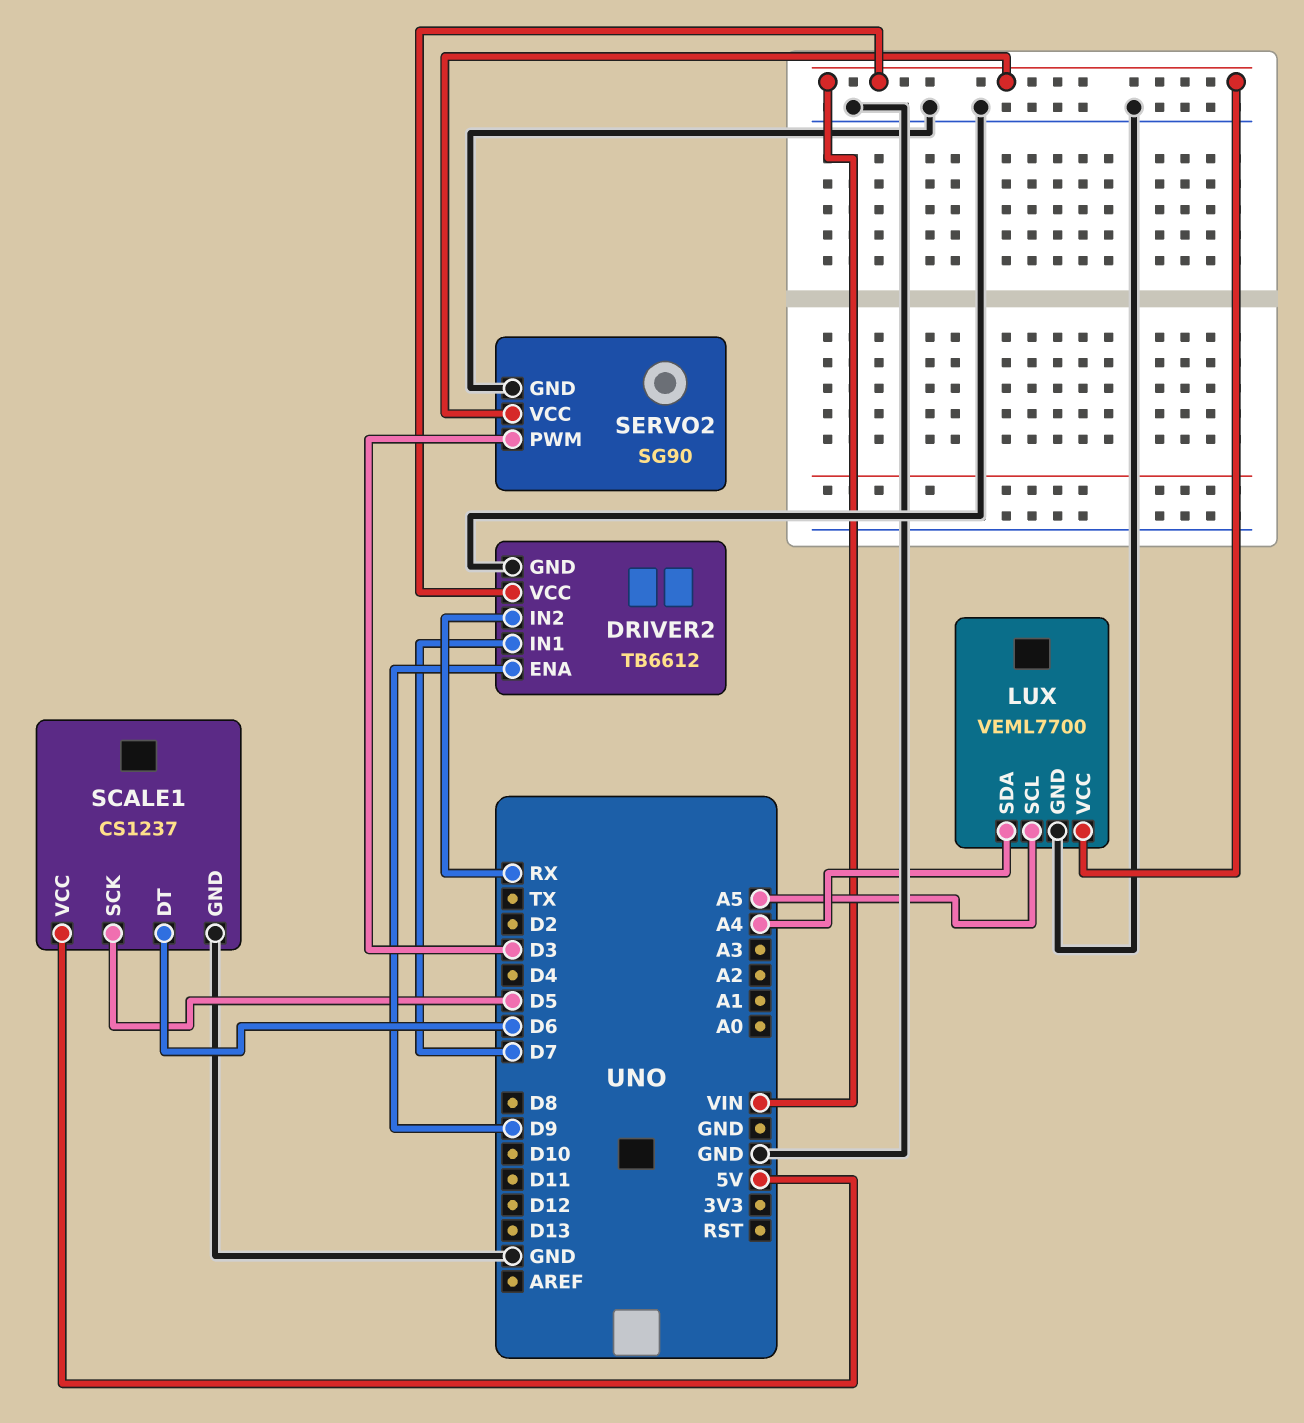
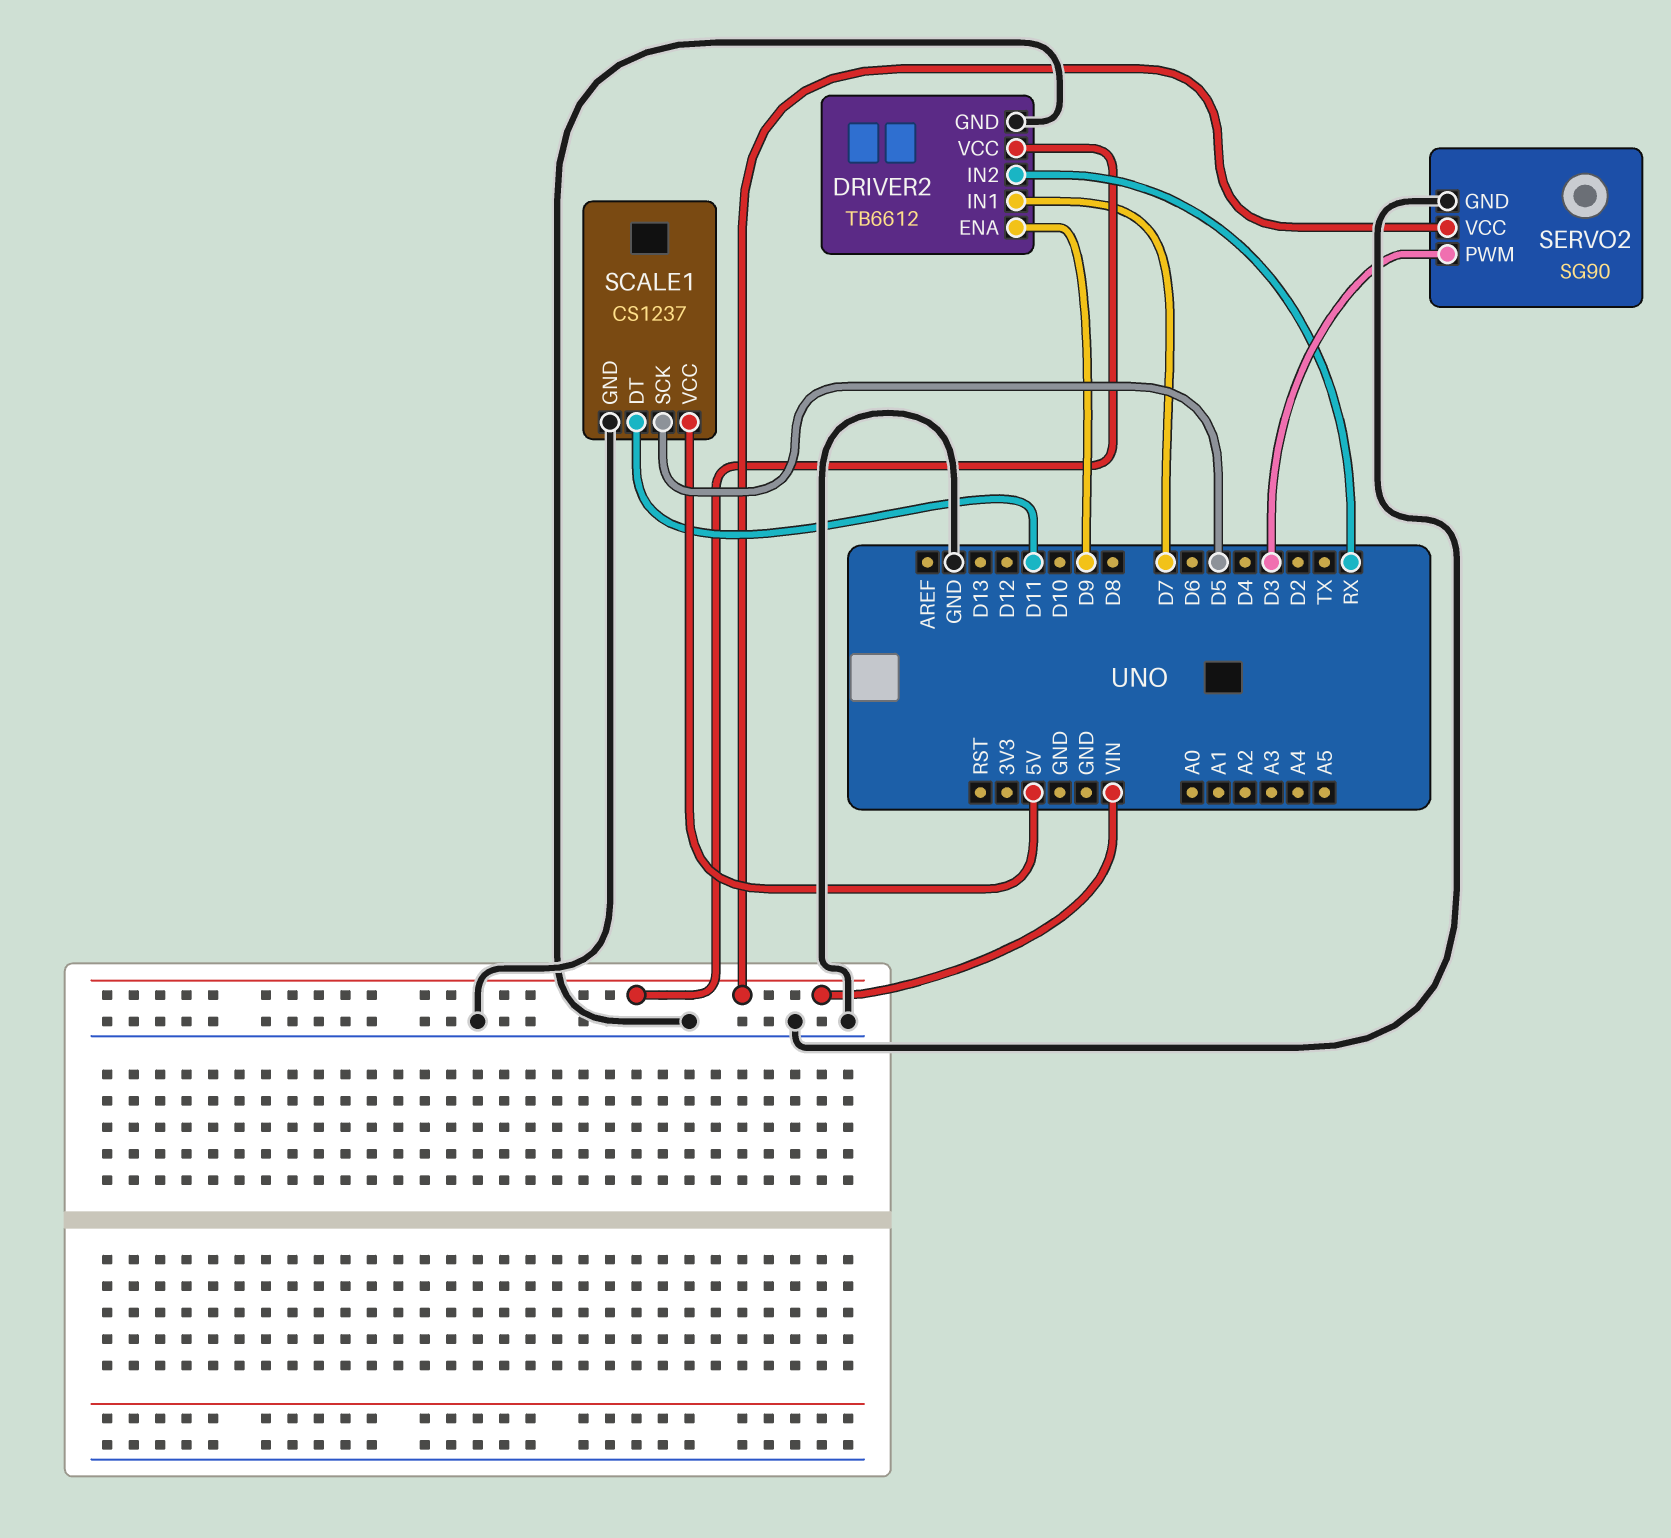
LUX: VEML7700 -> none
LUX pin GND: GND -> none
LUX pin SCL: A5 -> none
LUX pin SDA: A4 -> none
LUX pin VCC: VIN -> none
SCALE1 pin DT: D6 -> D11

